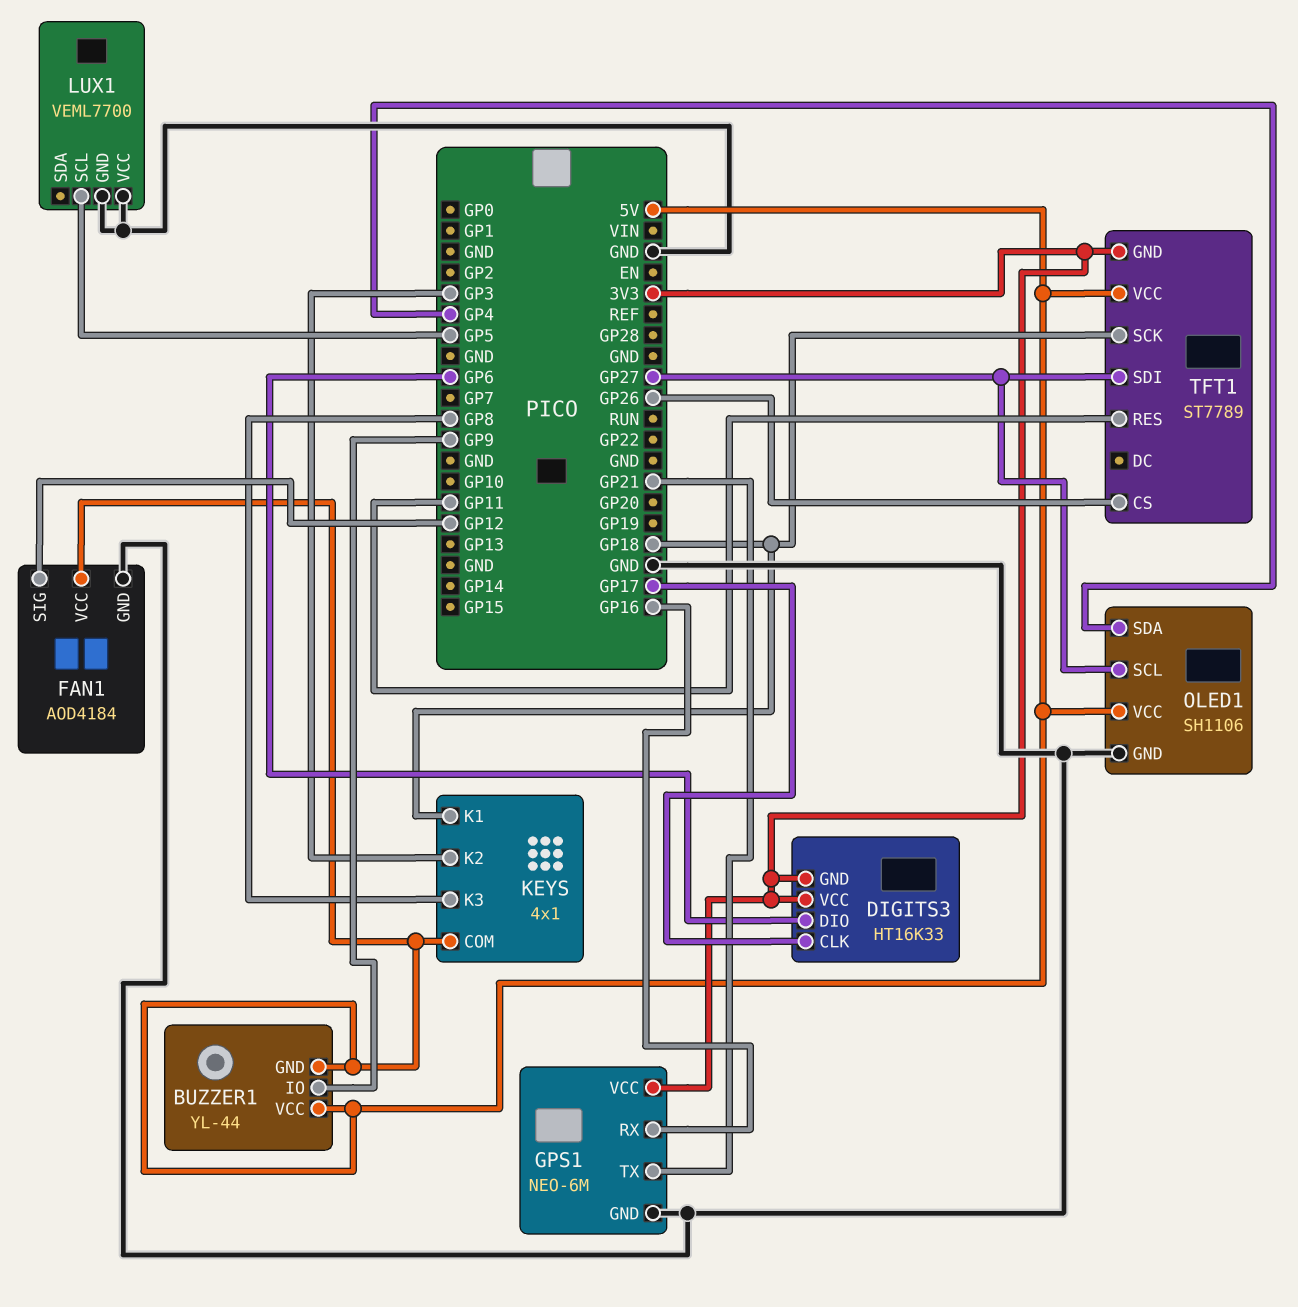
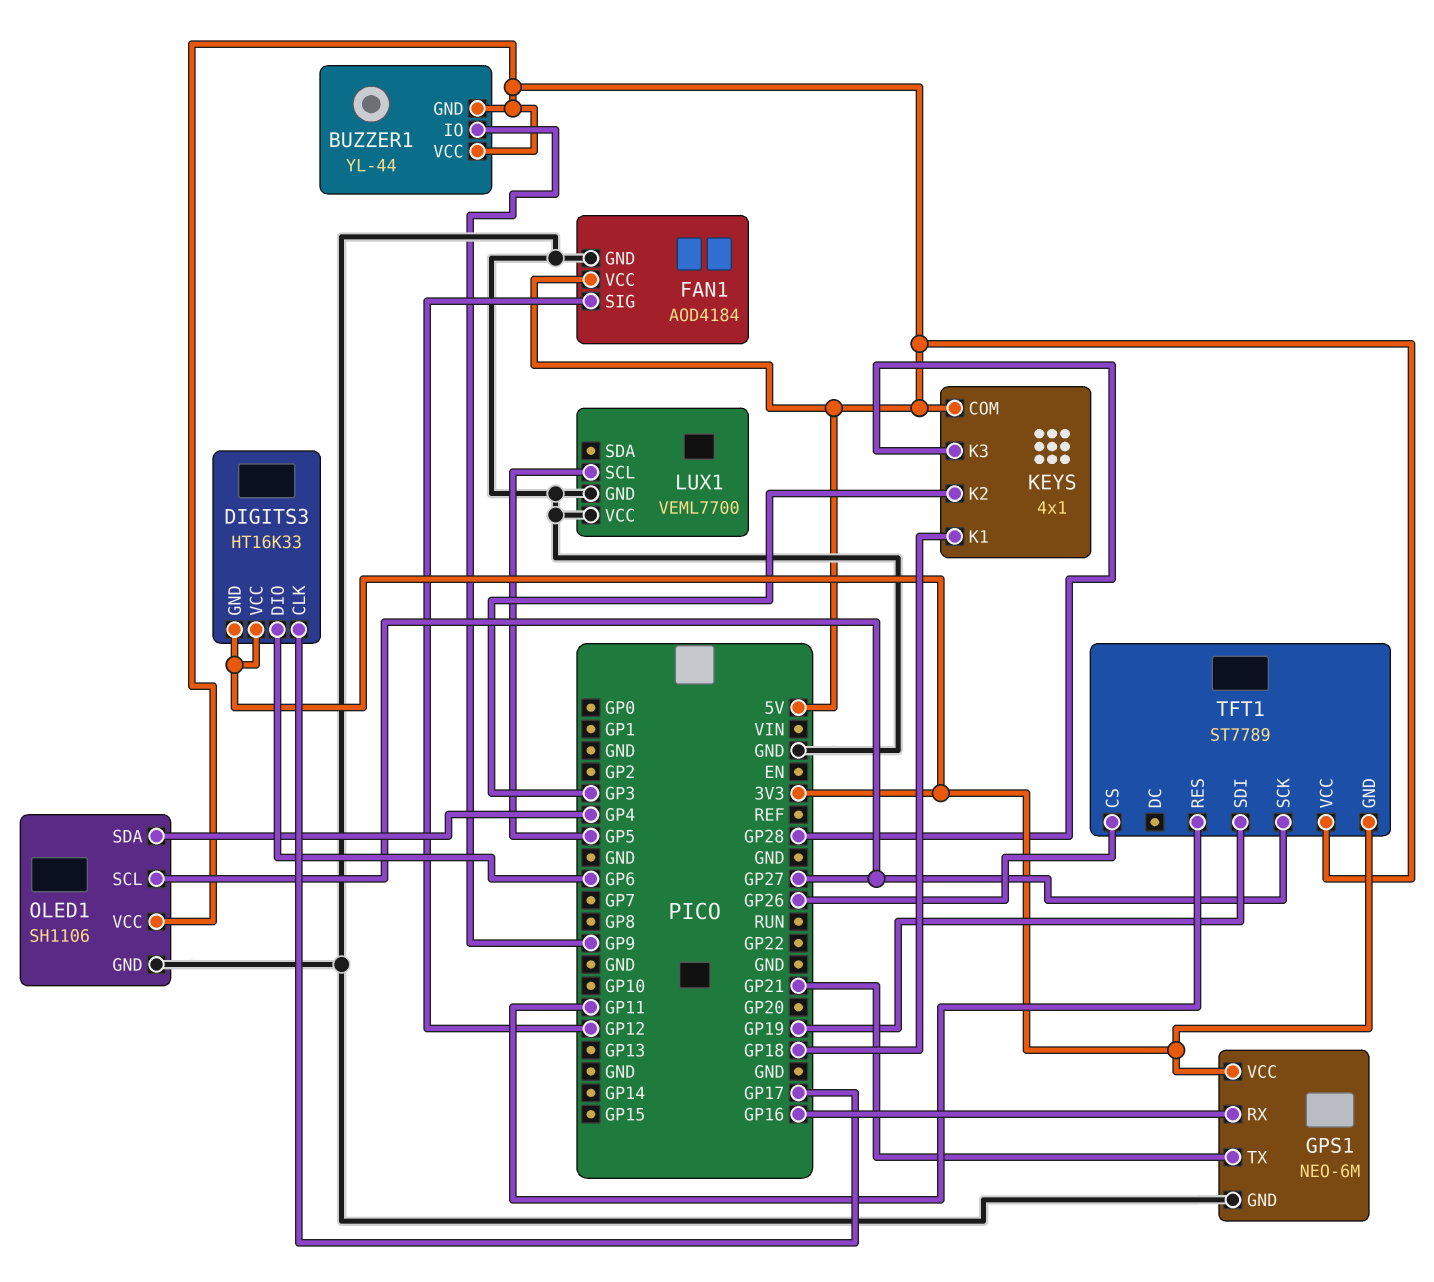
KEYS pin K3: GP8 -> GP28
TFT1 pin SCK: GP18 -> GP27
TFT1 pin SDI: GP27 -> GP19

